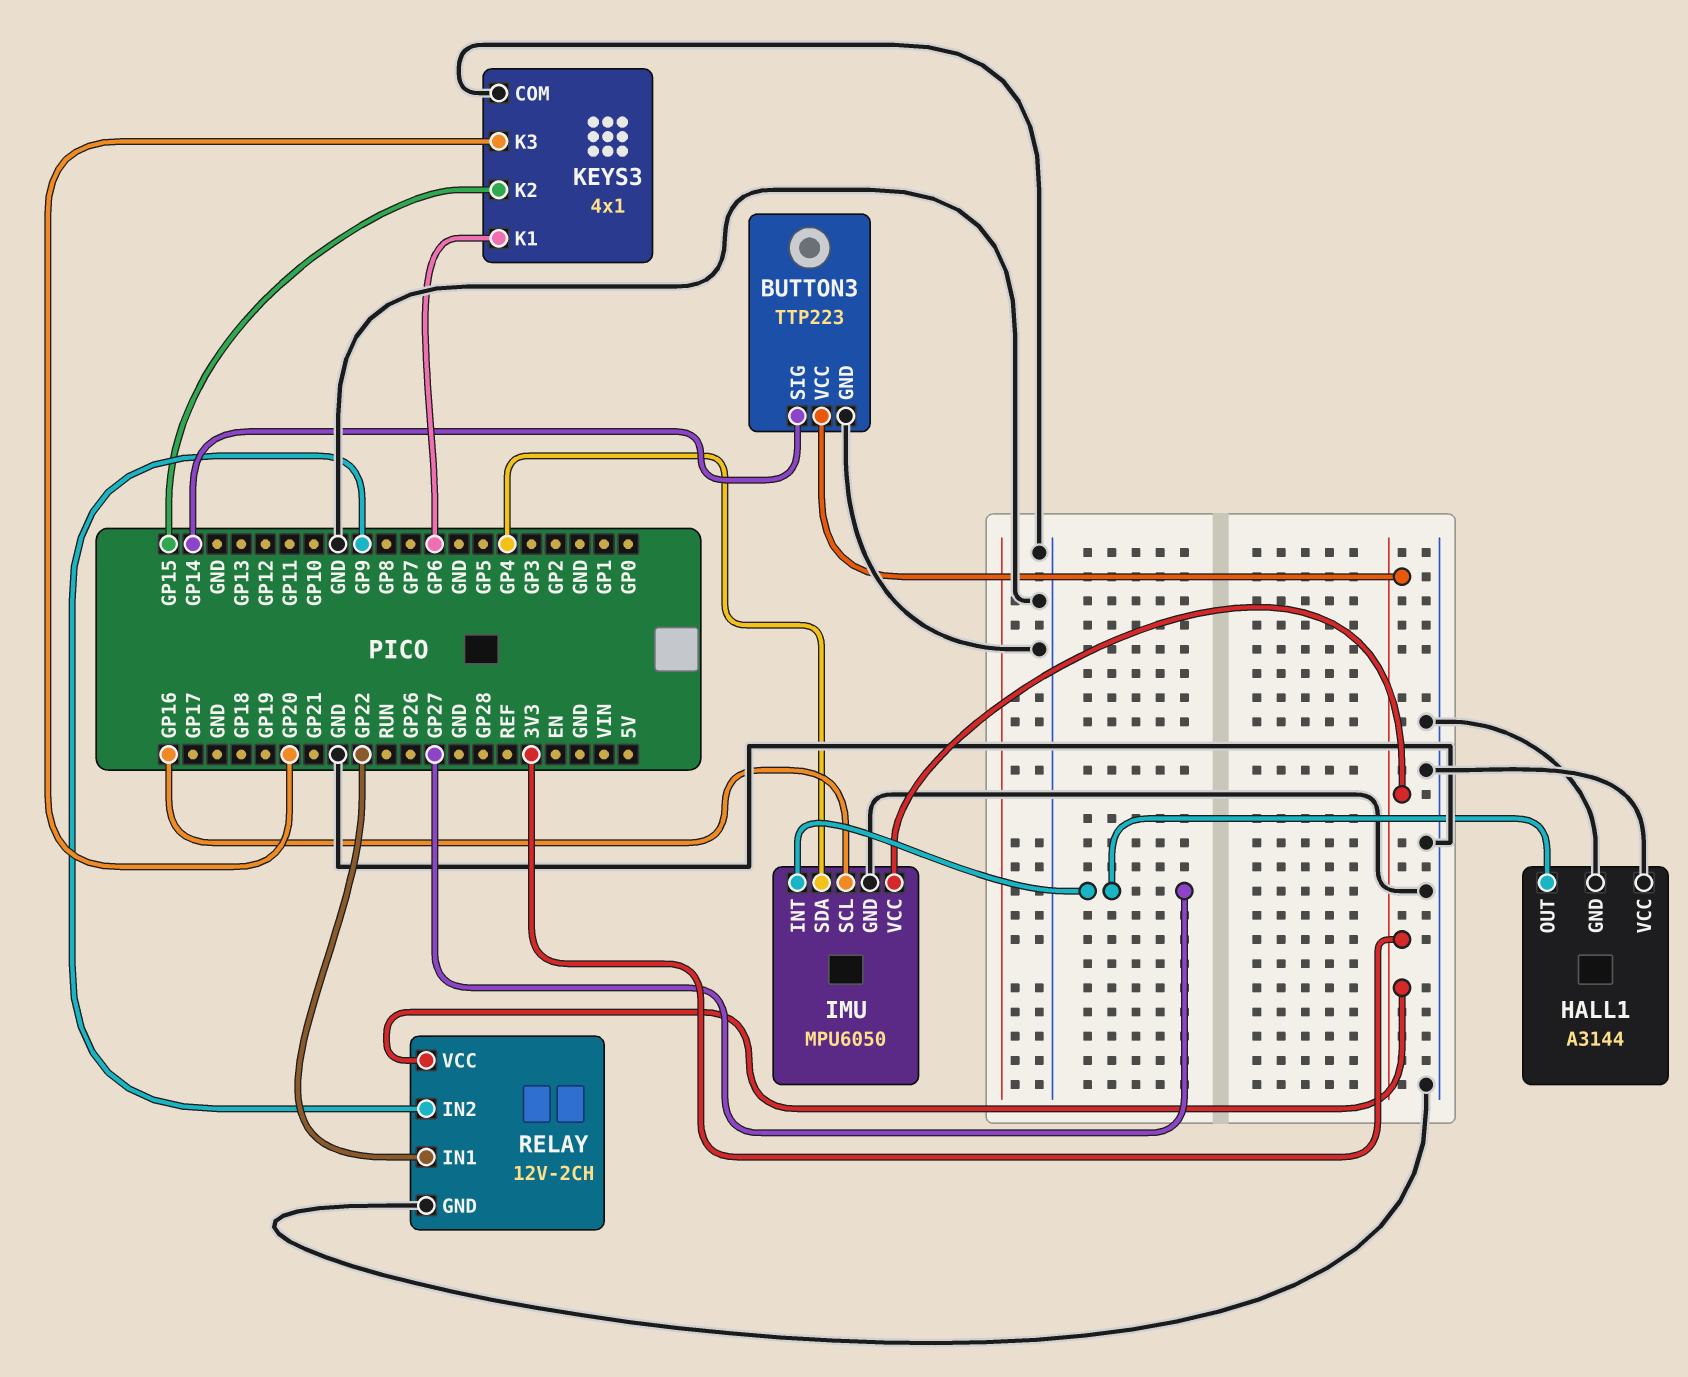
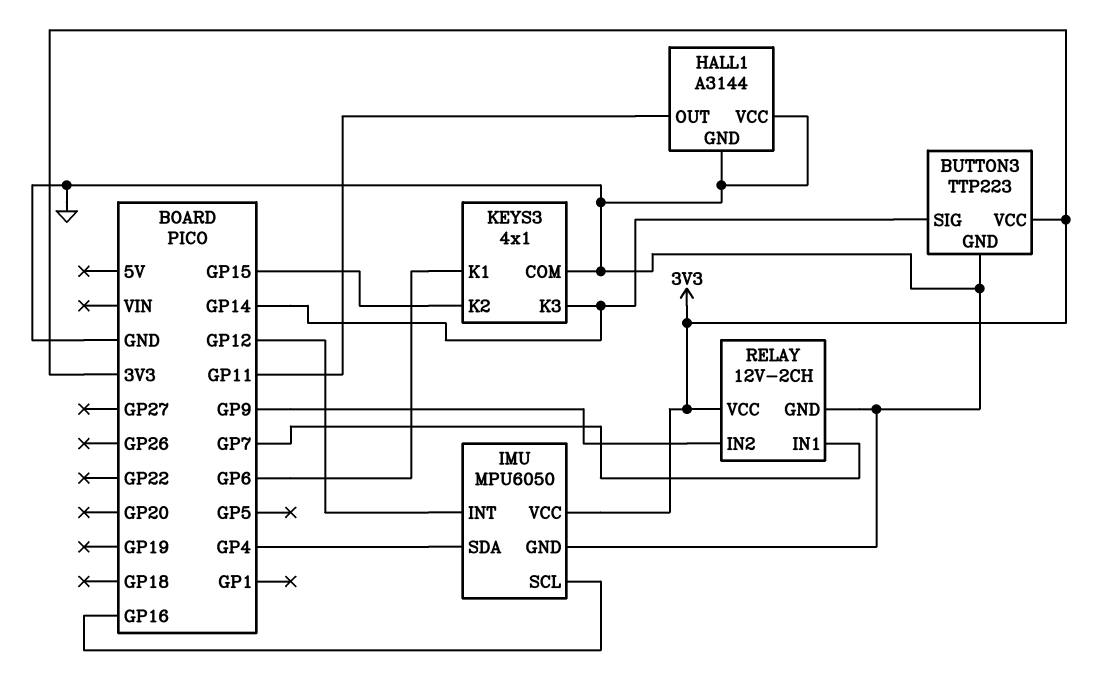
HALL1 pin OUT: GP27 -> GP11
IMU pin INT: GP27 -> GP12
KEYS3 pin K3: GP20 -> GP14
RELAY pin IN1: GP22 -> GP7

